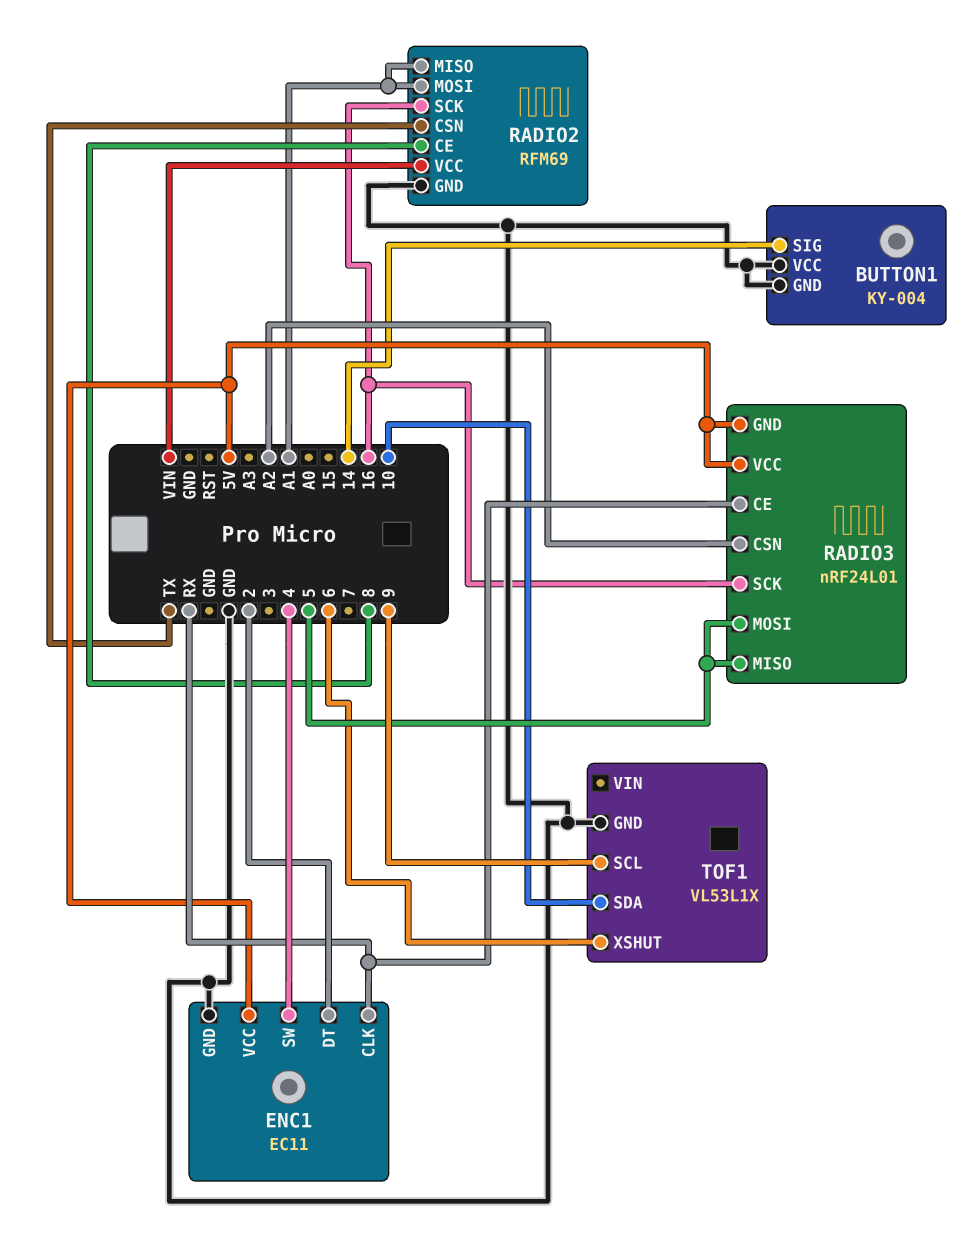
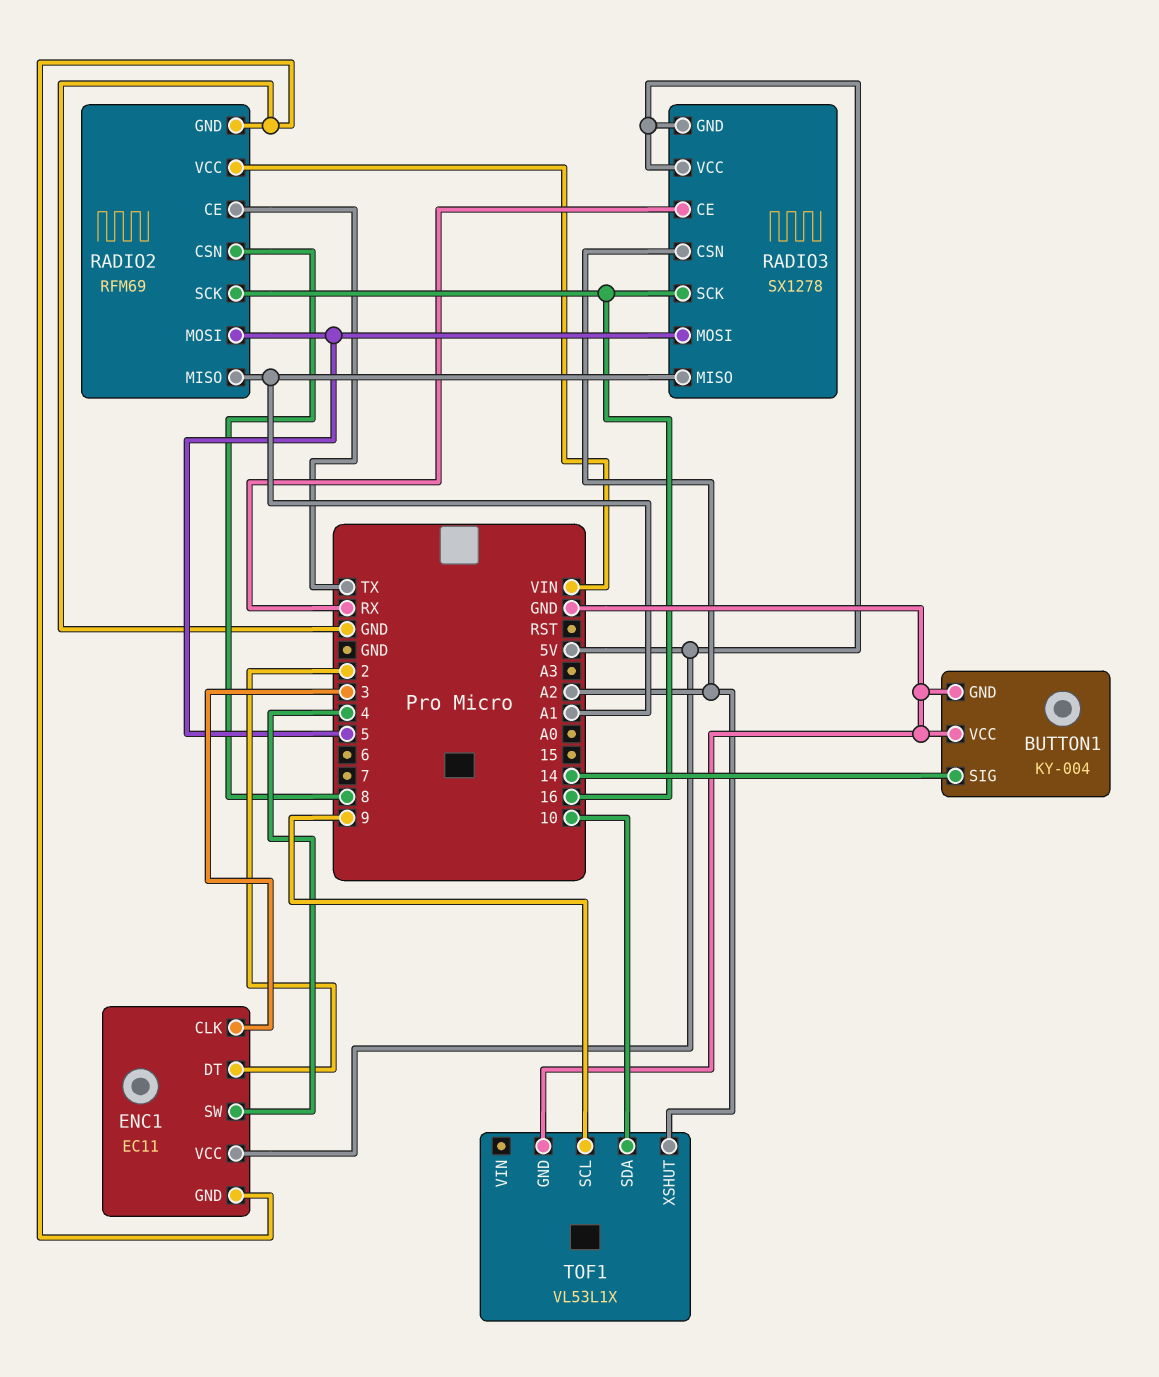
ENC1 pin CLK: RX -> 3
RADIO2 pin CE: 8 -> TX
RADIO2 pin CSN: TX -> 8
RADIO2 pin MOSI: A1 -> 5
RADIO3: nRF24L01 -> SX1278
RADIO3 pin MISO: 5 -> A1
TOF1 pin XSHUT: 6 -> A2

